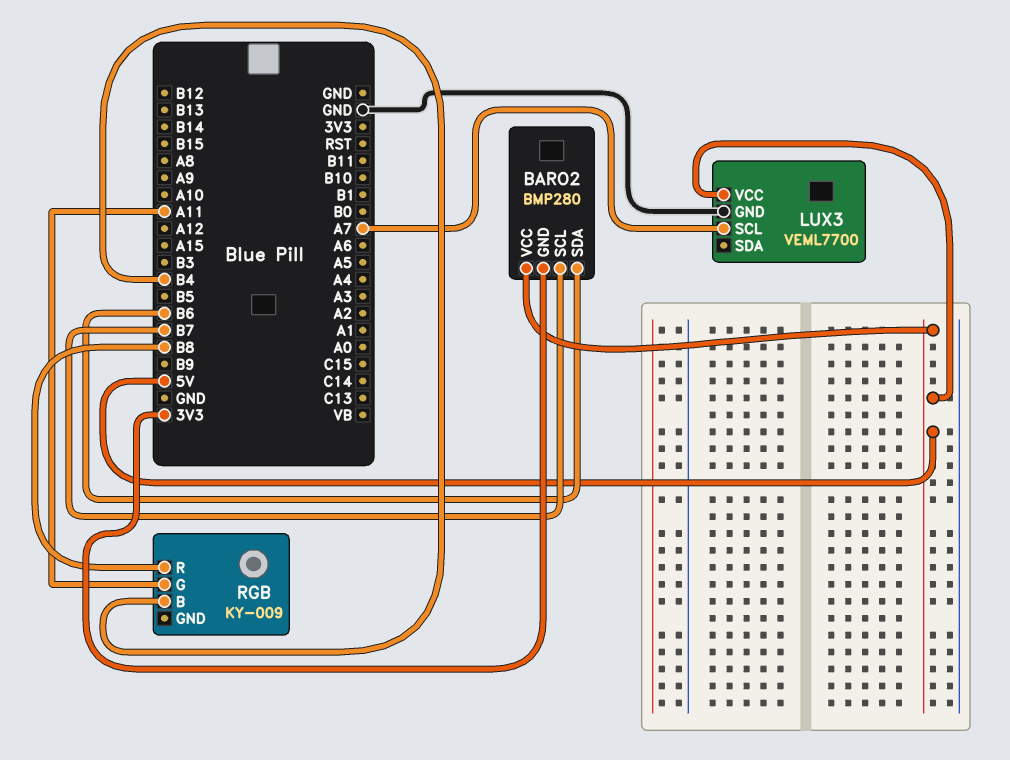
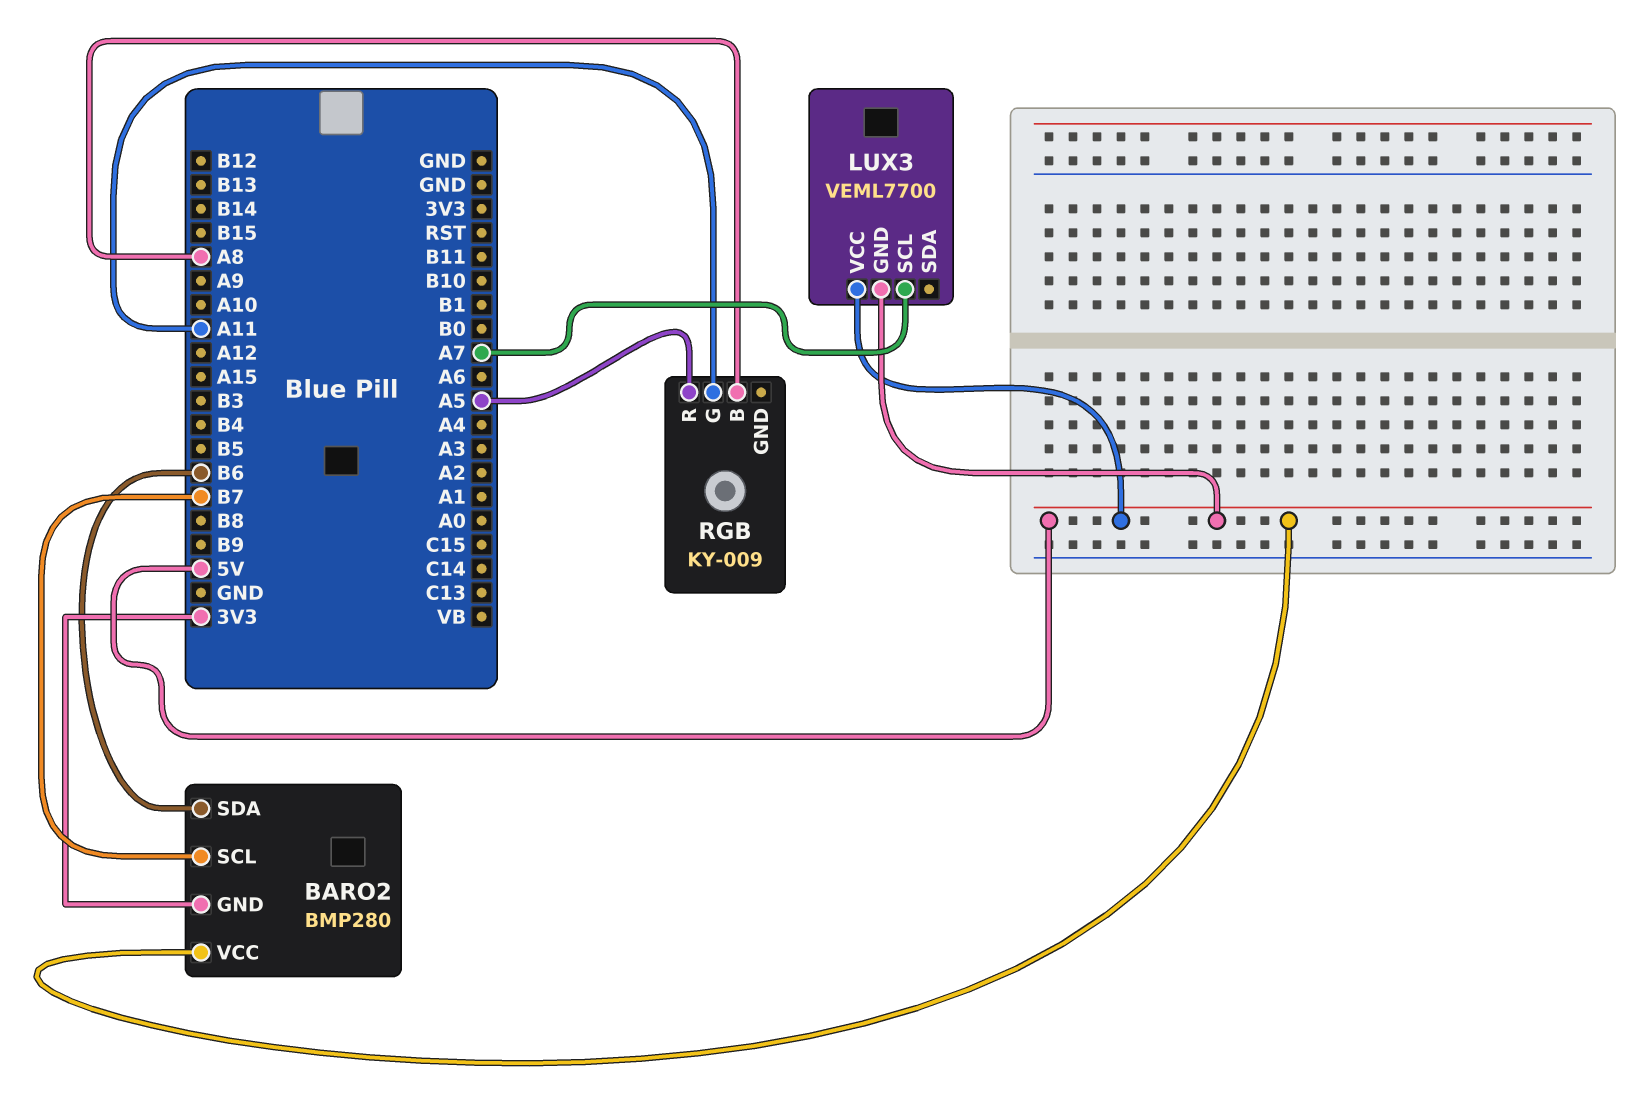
LUX3 pin GND: GND -> 5V
RGB pin B: B4 -> A8
RGB pin R: B8 -> A5

